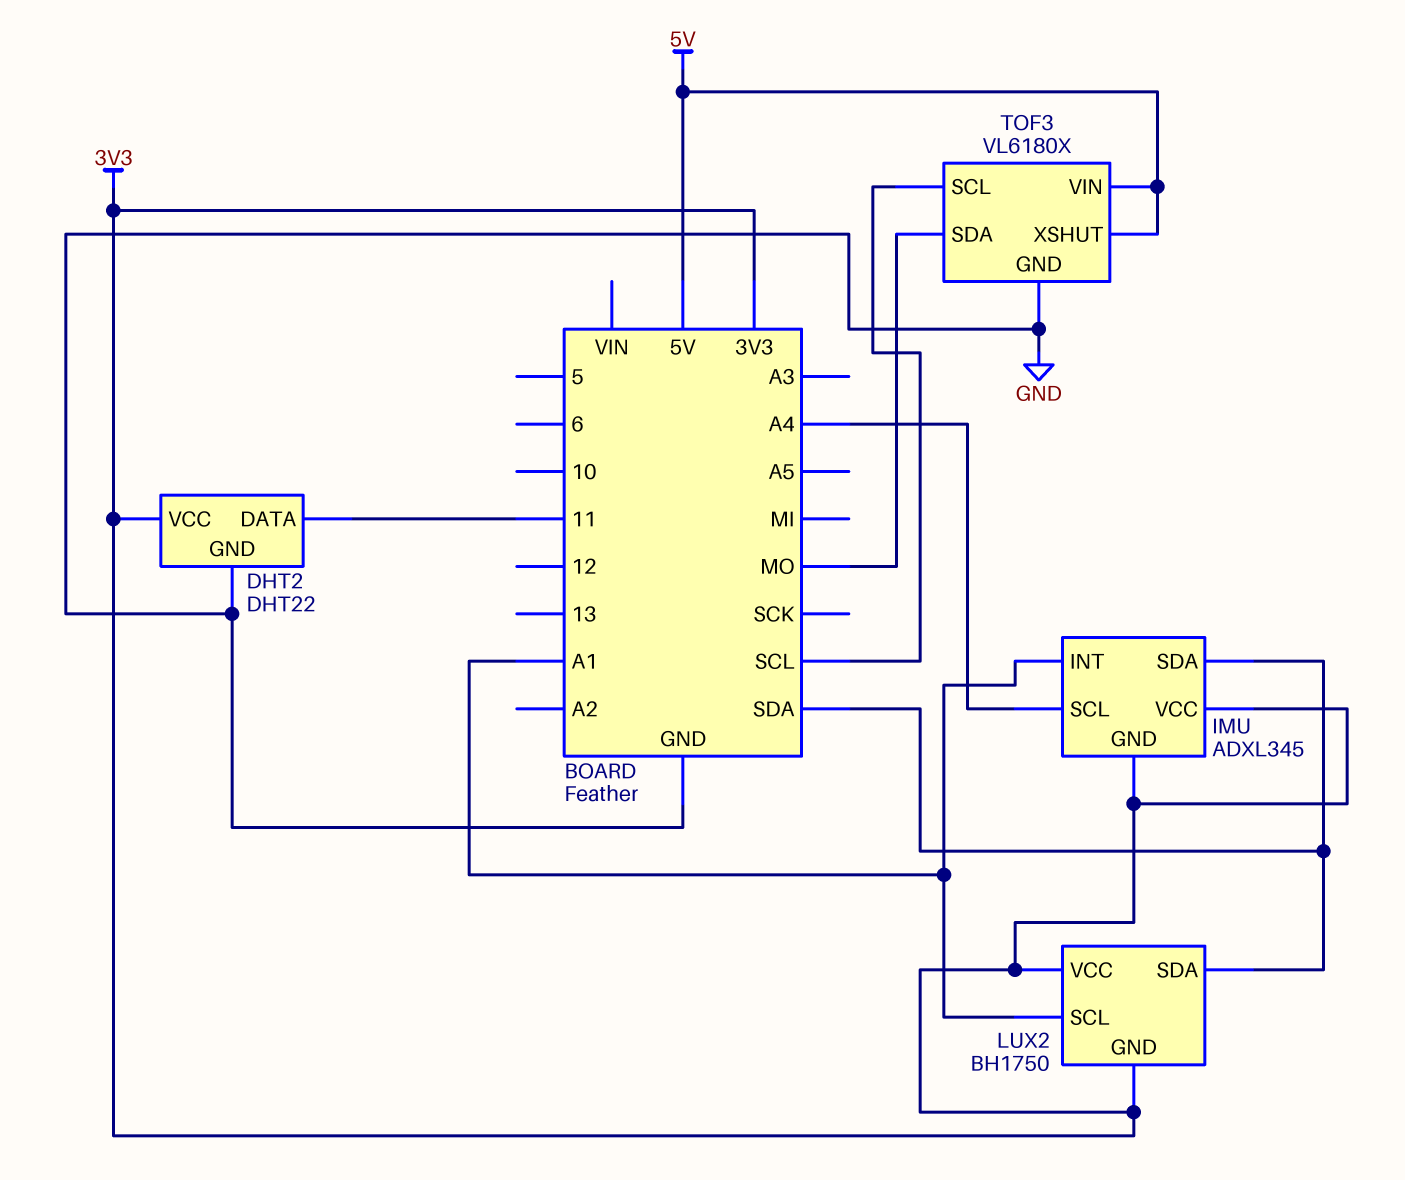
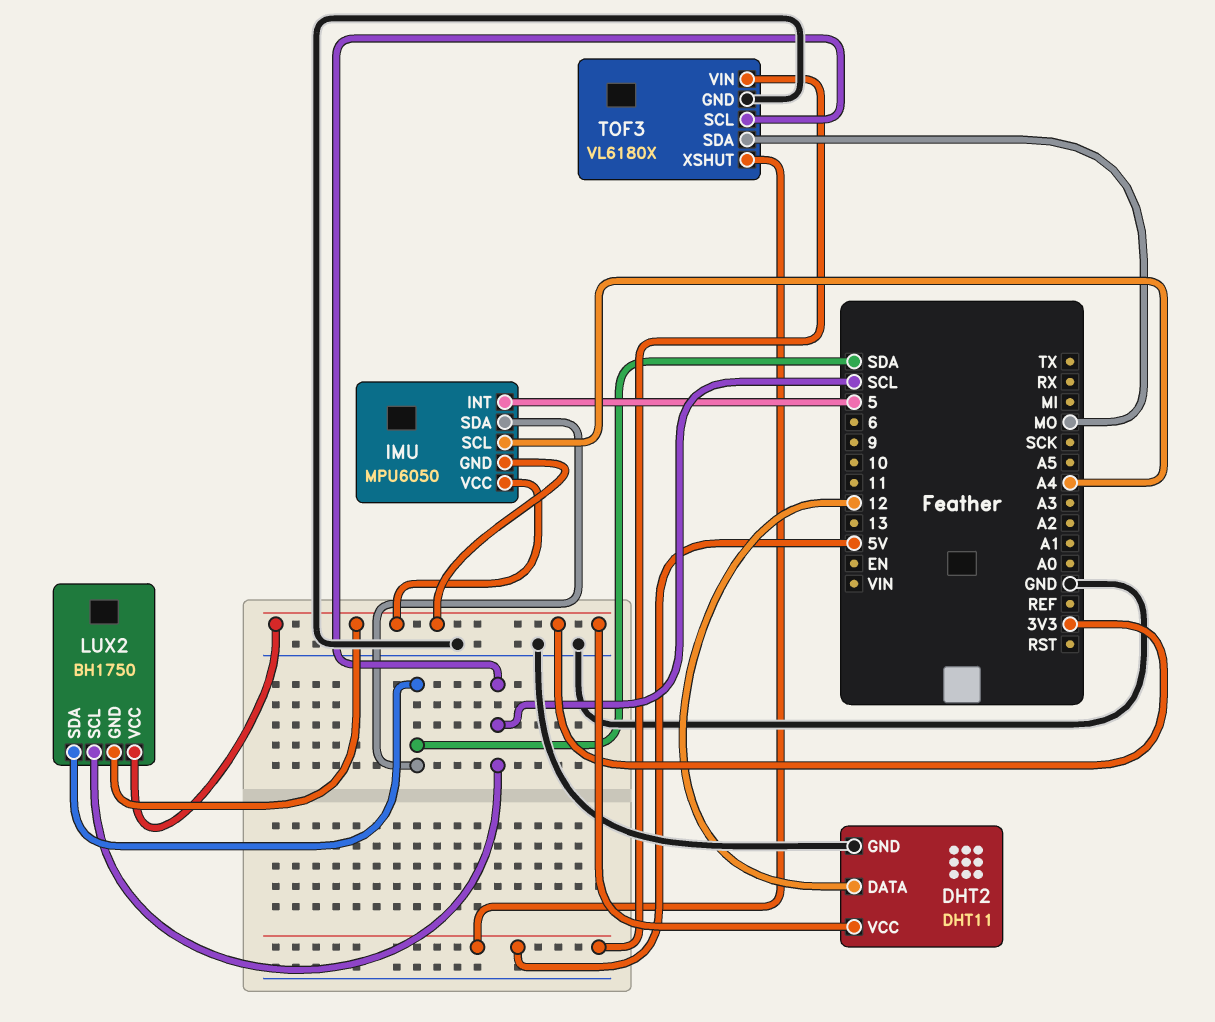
DHT2: DHT22 -> DHT11
DHT2 pin DATA: 11 -> 12
IMU: ADXL345 -> MPU6050
IMU pin INT: A1 -> 5
LUX2 pin SCL: A1 -> SCL

